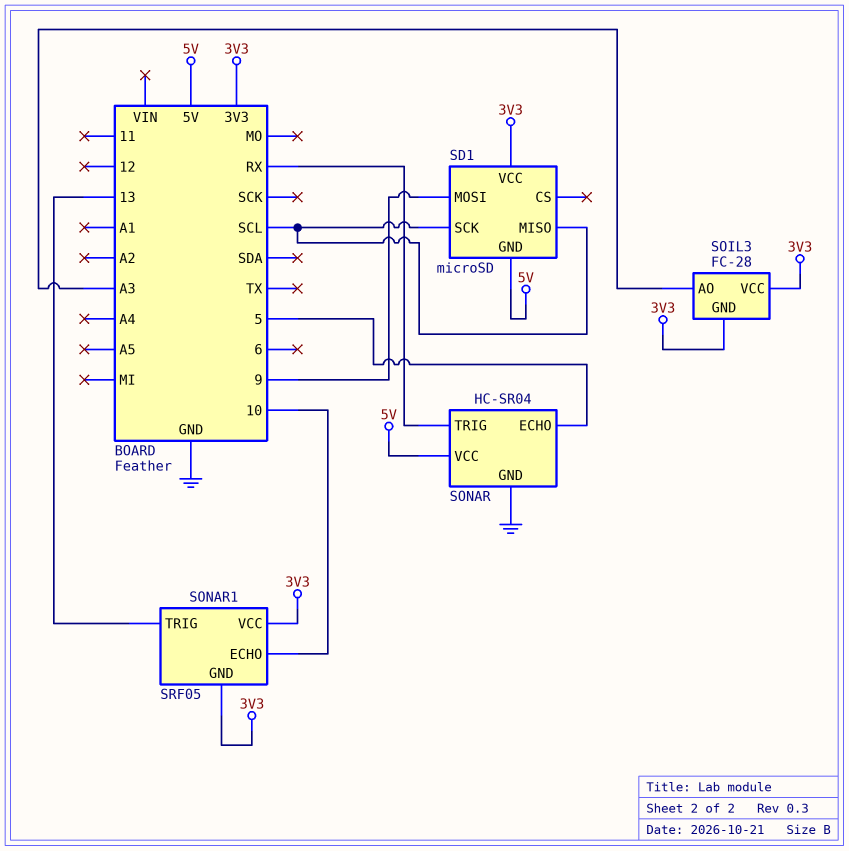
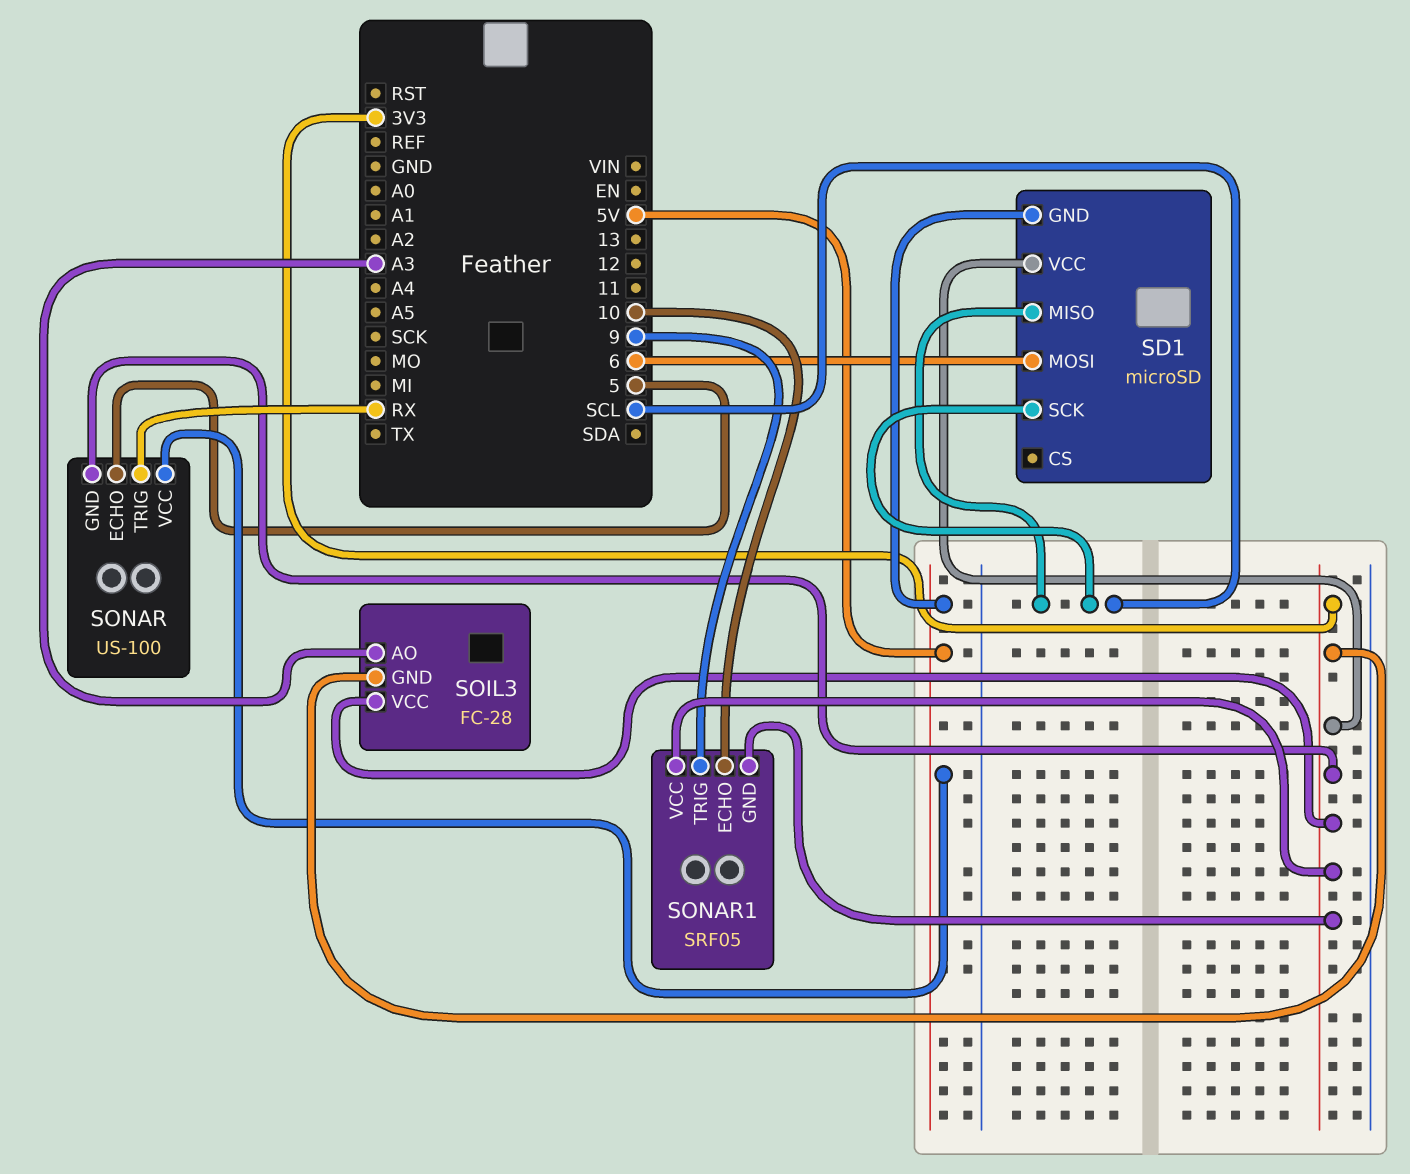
SD1 pin MOSI: 9 -> 6
SONAR: HC-SR04 -> US-100
SONAR pin GND: GND -> 3V3
SONAR1 pin TRIG: 13 -> 9

